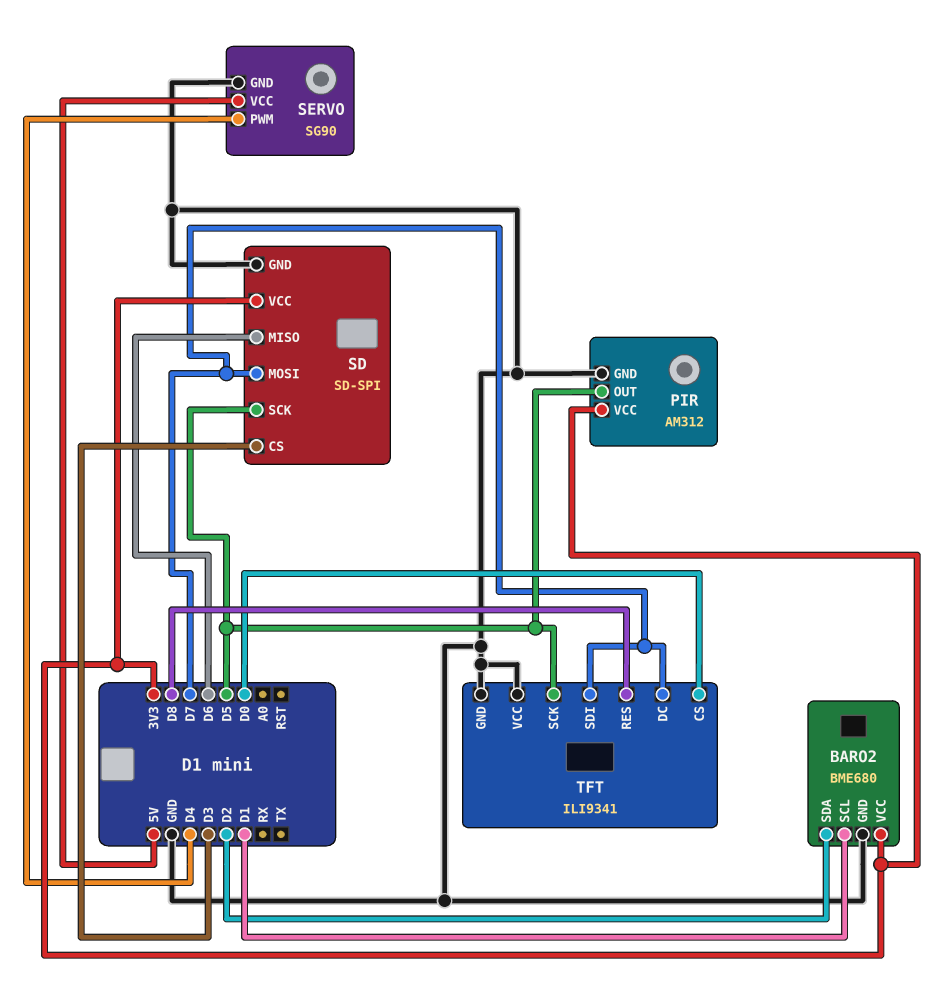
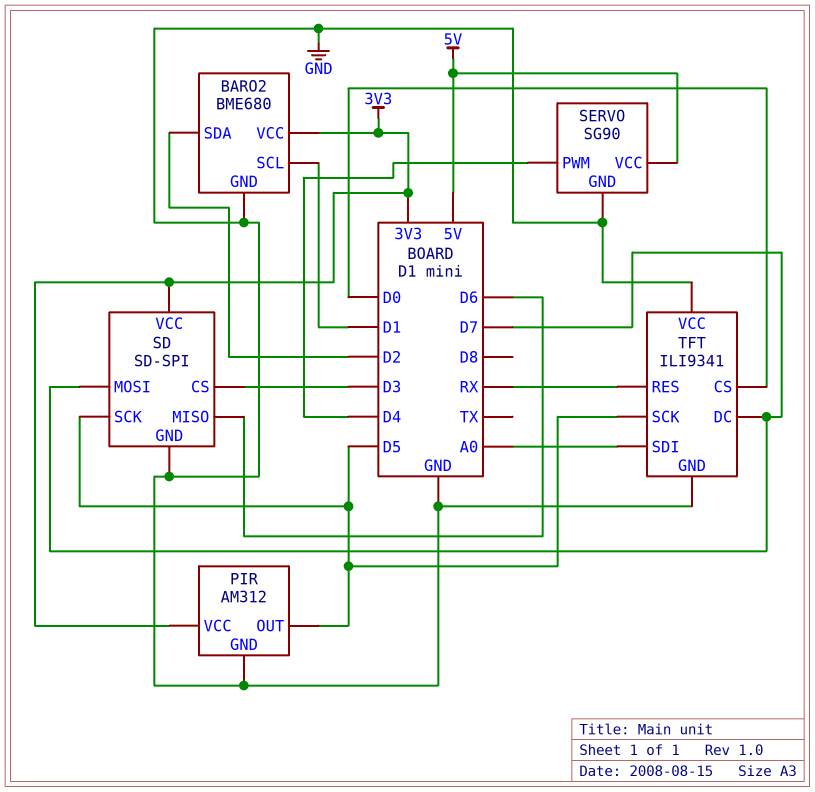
TFT pin RES: D8 -> RX
TFT pin SDI: D7 -> A0

